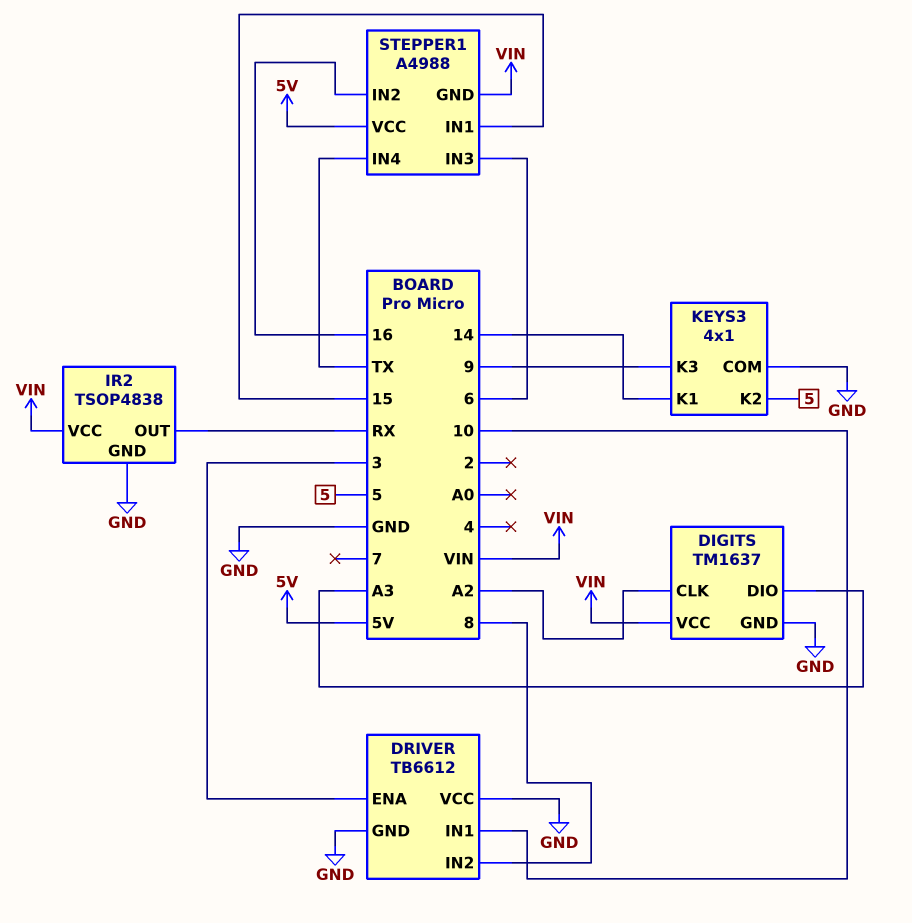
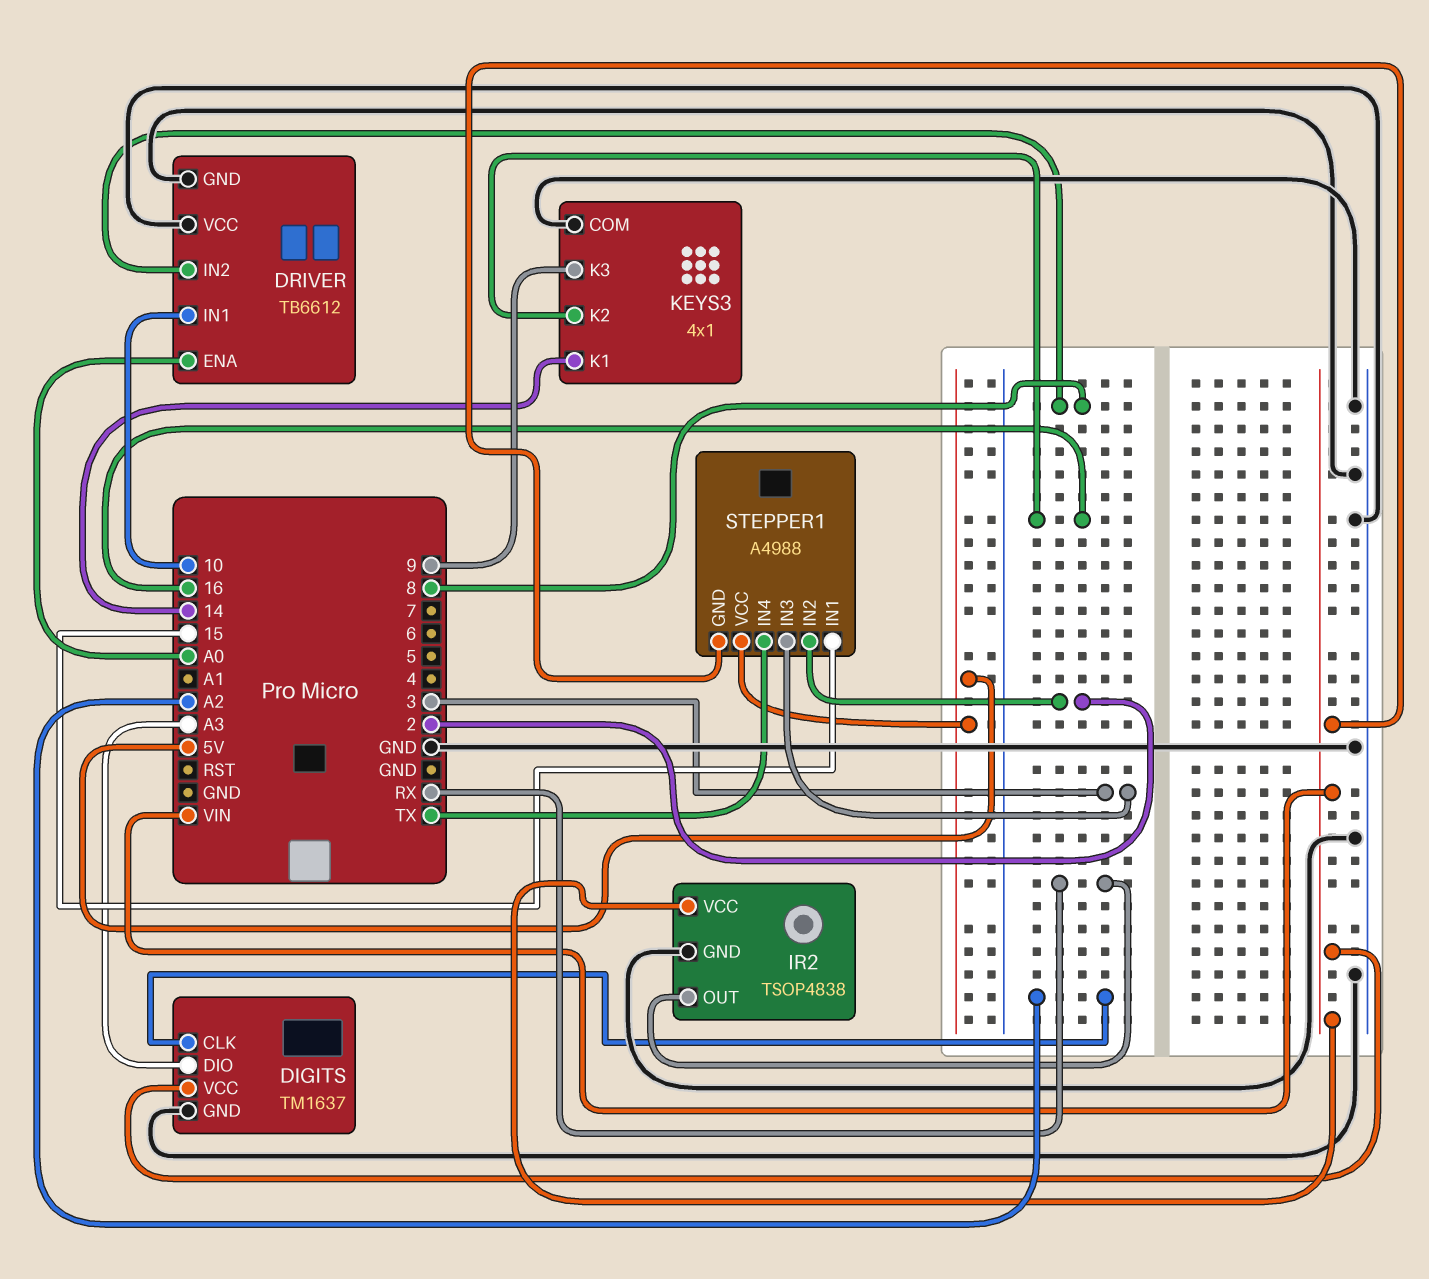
DRIVER pin ENA: 3 -> A0
KEYS3 pin K2: 5 -> 16
STEPPER1 pin IN2: 16 -> 2
STEPPER1 pin IN3: 6 -> 3

